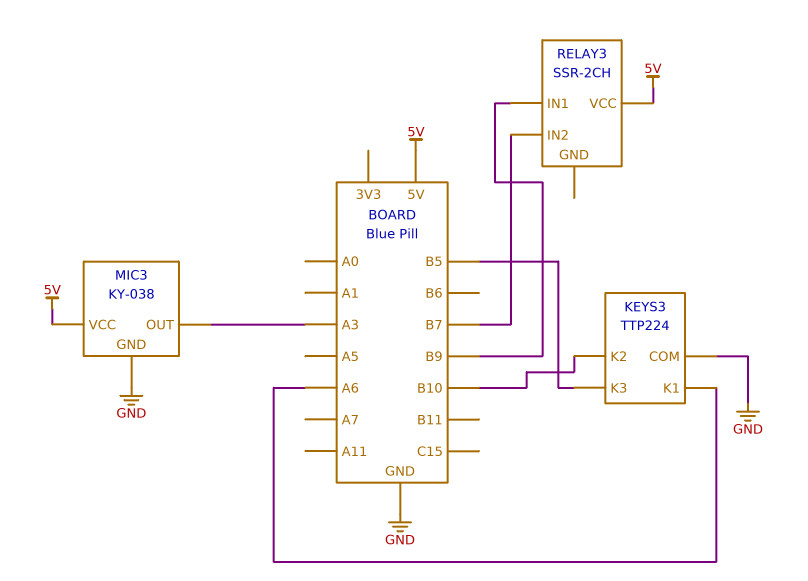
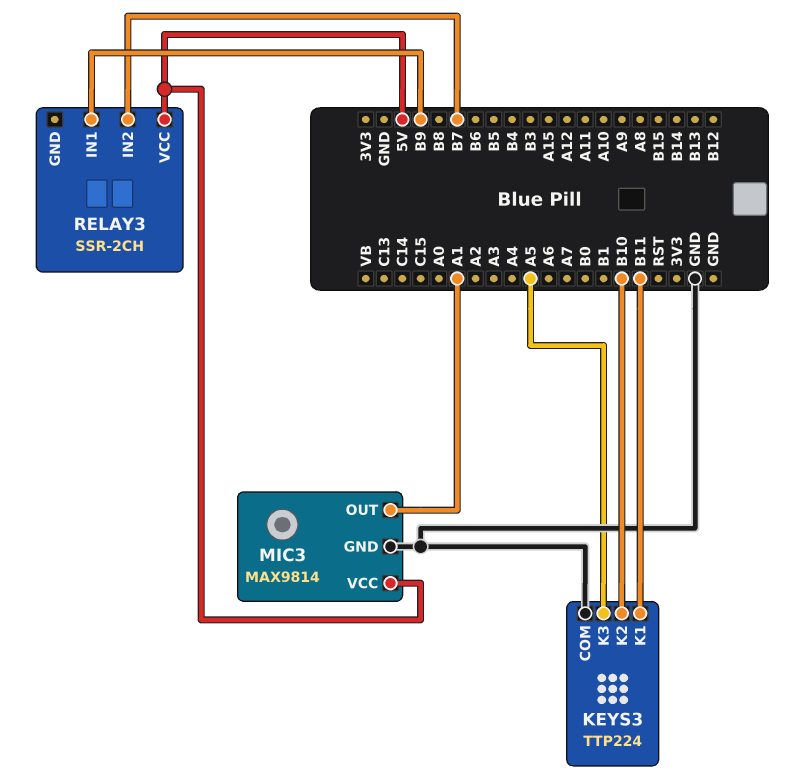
KEYS3 pin K1: A6 -> B11
KEYS3 pin K3: B5 -> A5
MIC3: KY-038 -> MAX9814
MIC3 pin OUT: A3 -> A1

